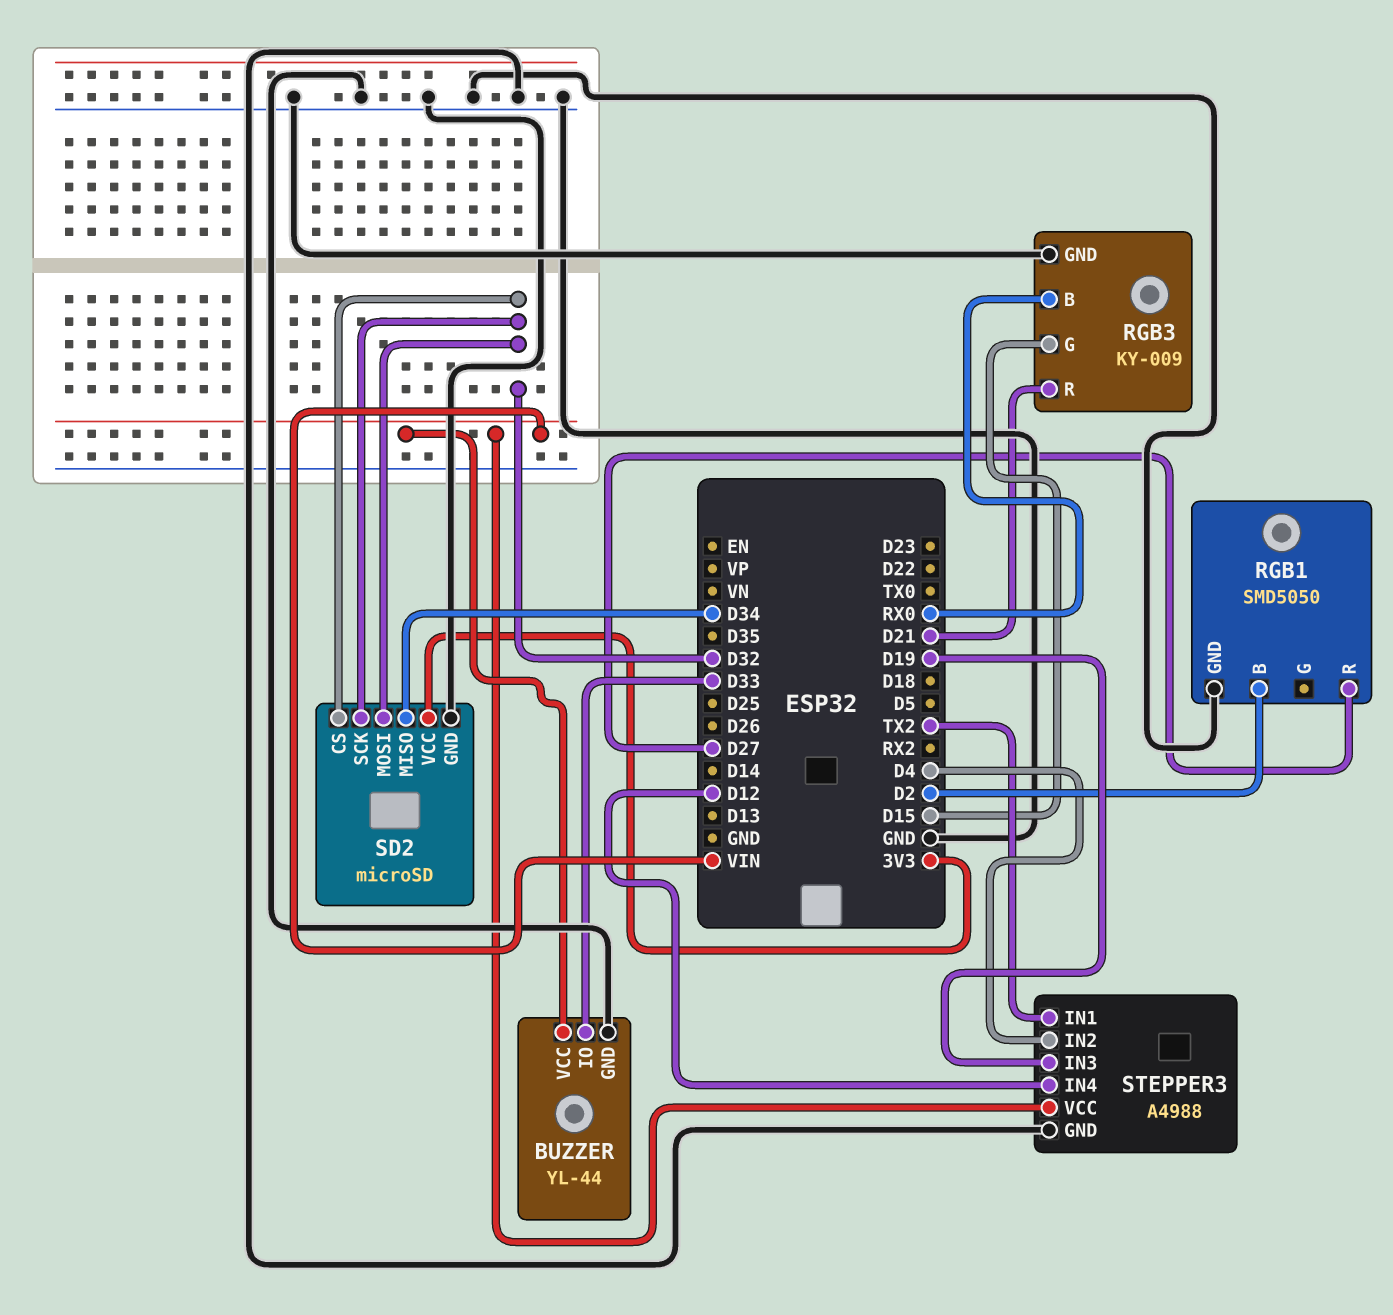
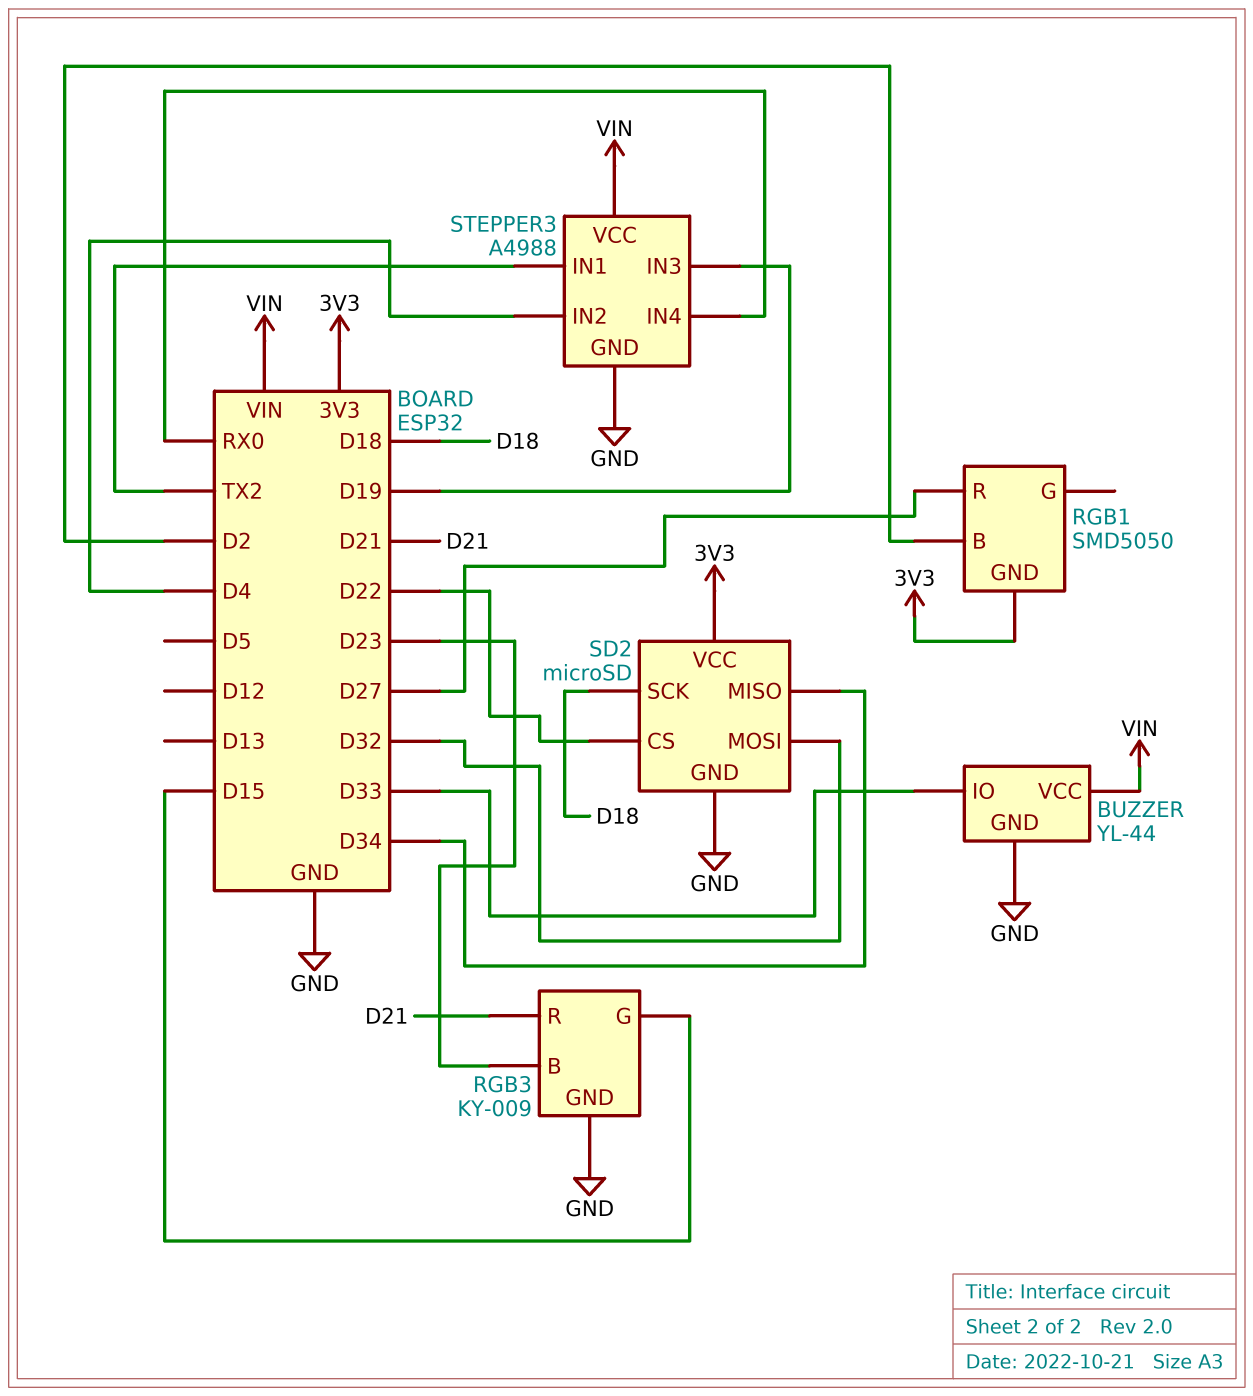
RGB1 pin GND: GND -> 3V3
RGB3 pin B: RX0 -> D23
SD2 pin CS: D32 -> D22
SD2 pin SCK: D32 -> D18
STEPPER3 pin IN4: D12 -> RX0

